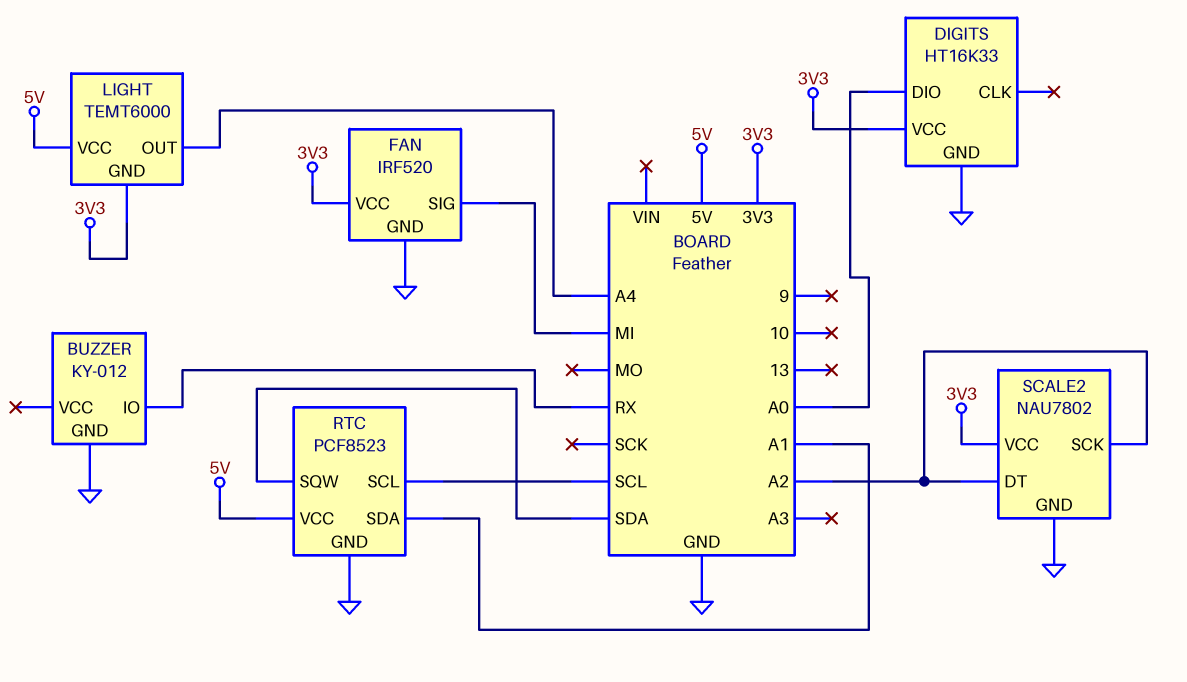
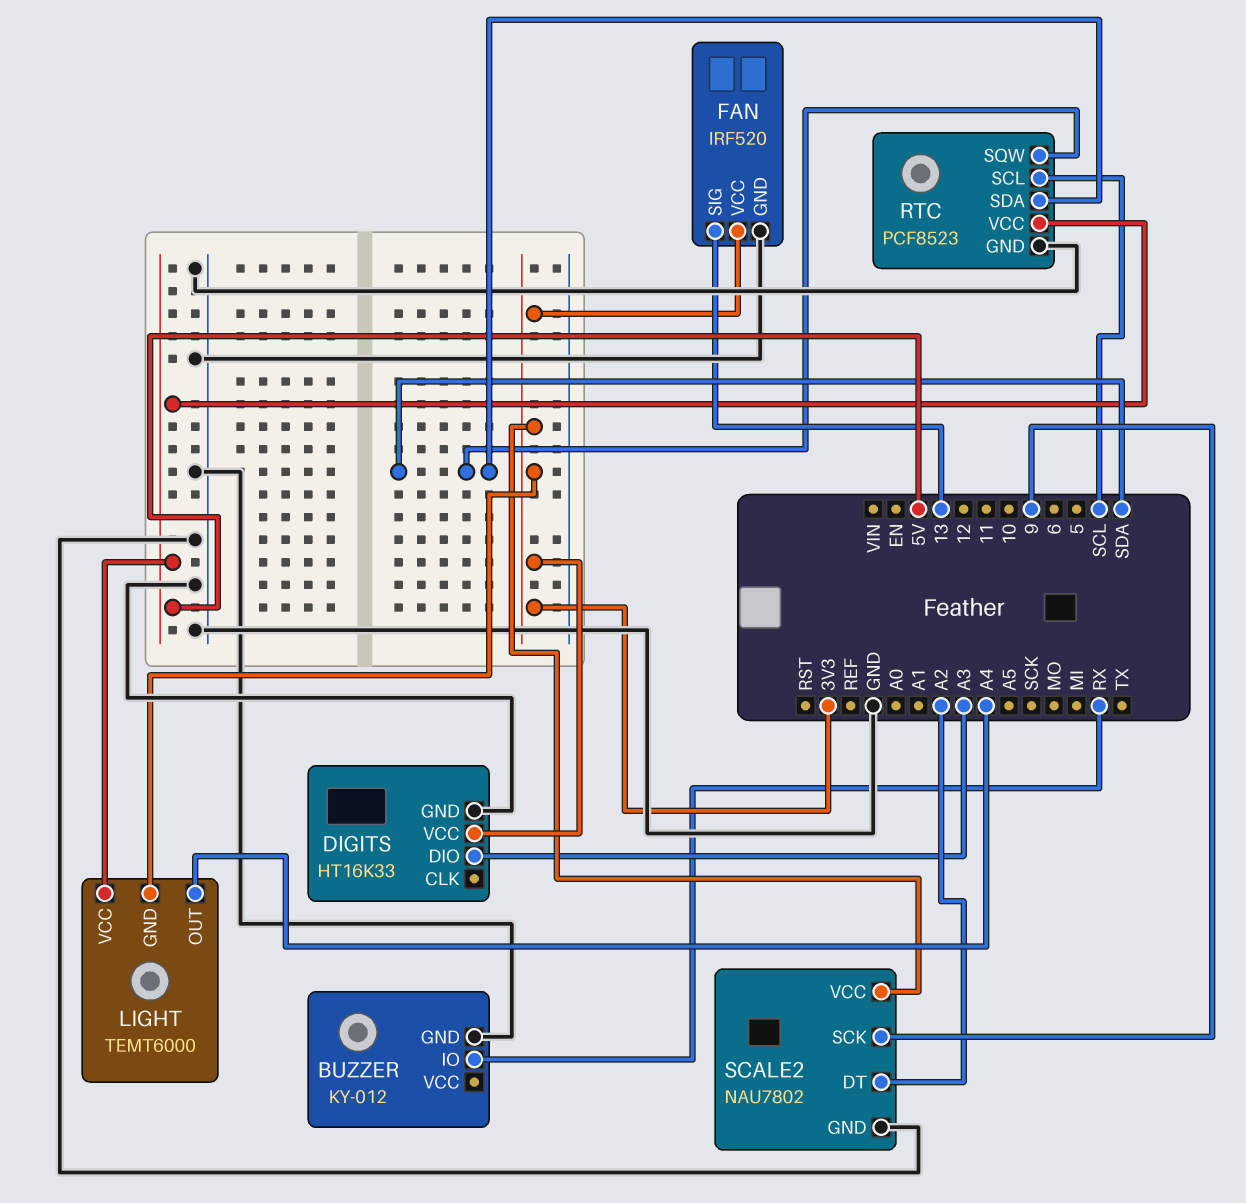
DIGITS pin DIO: A0 -> A3
FAN pin SIG: MI -> 13
RTC pin SDA: A1 -> SDA
SCALE2 pin SCK: A2 -> 9

